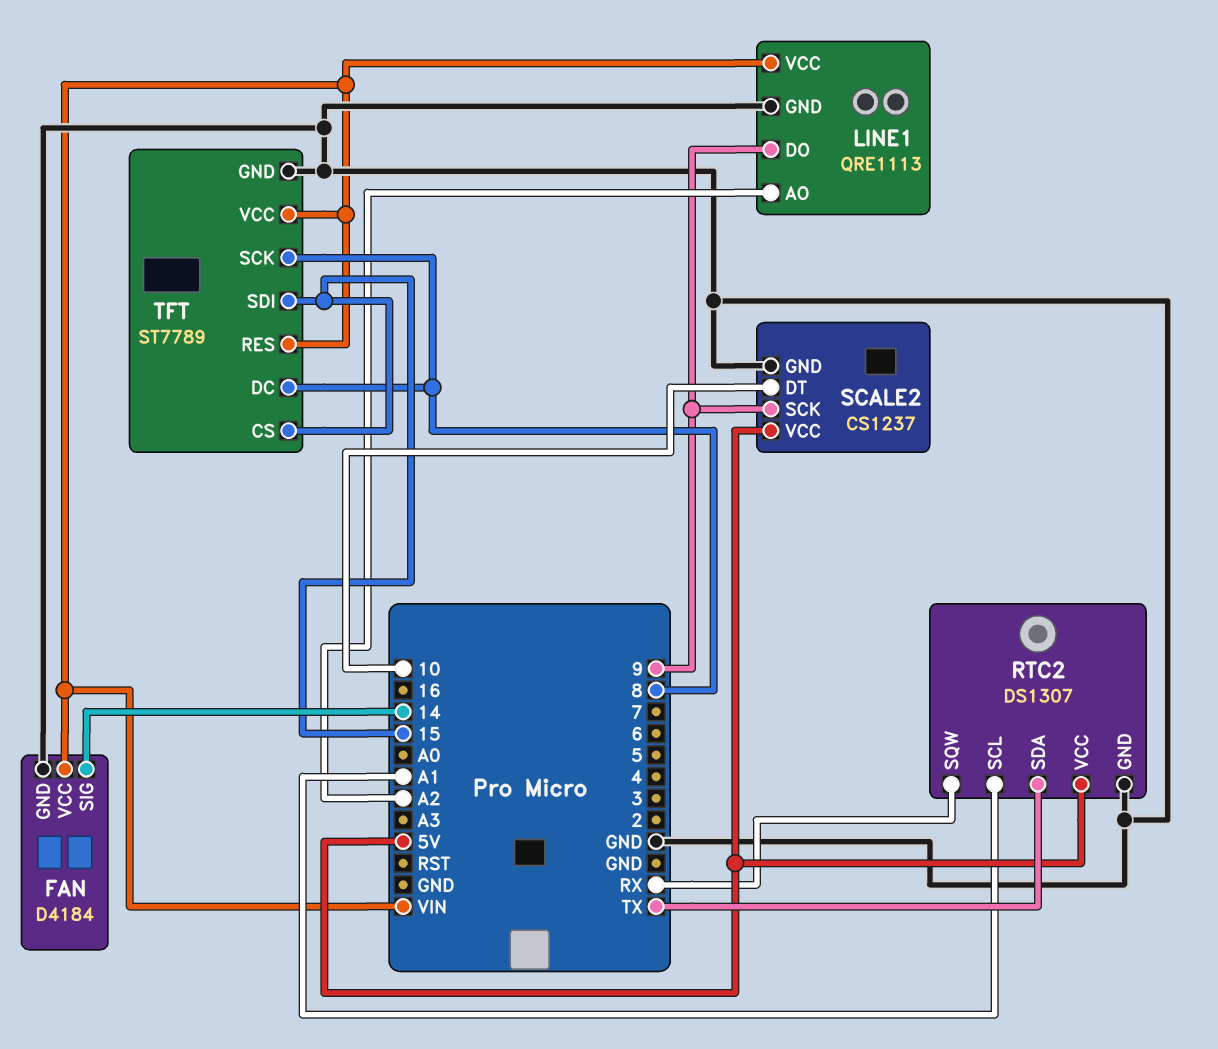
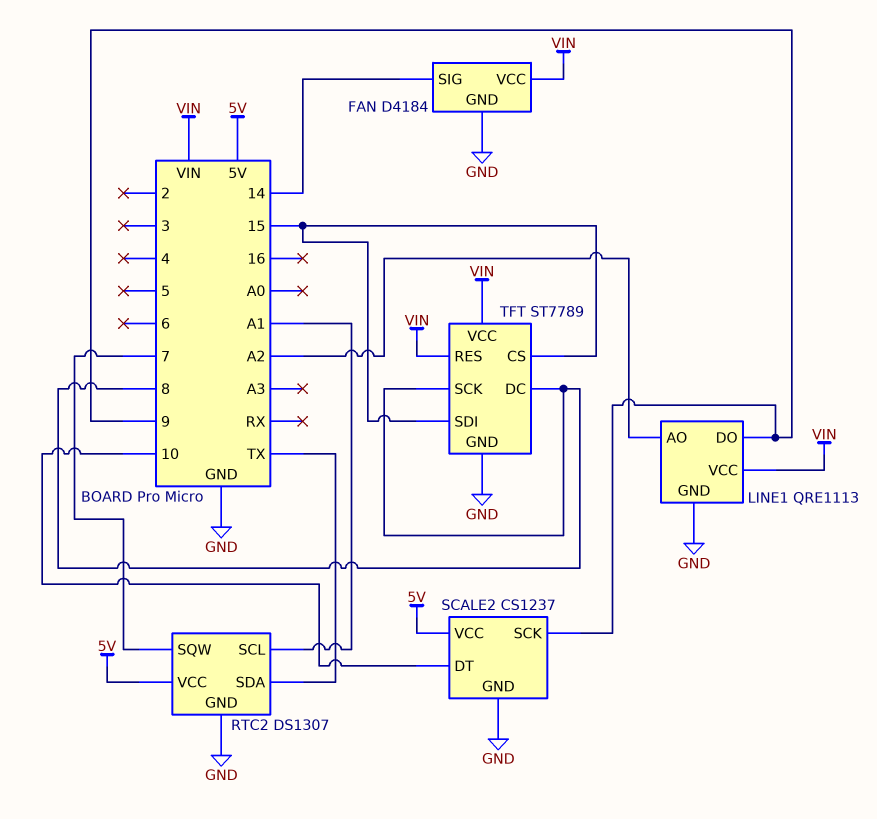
RTC2 pin SQW: RX -> 7

